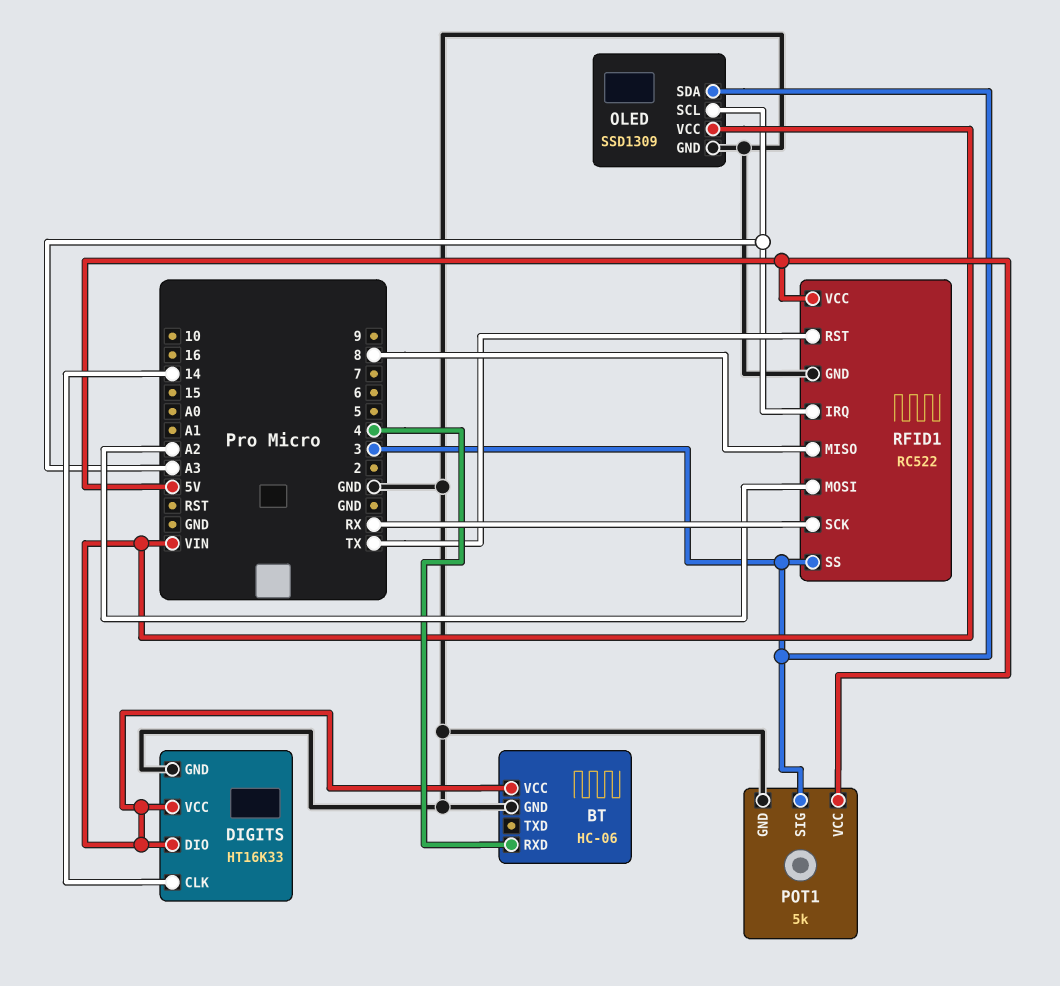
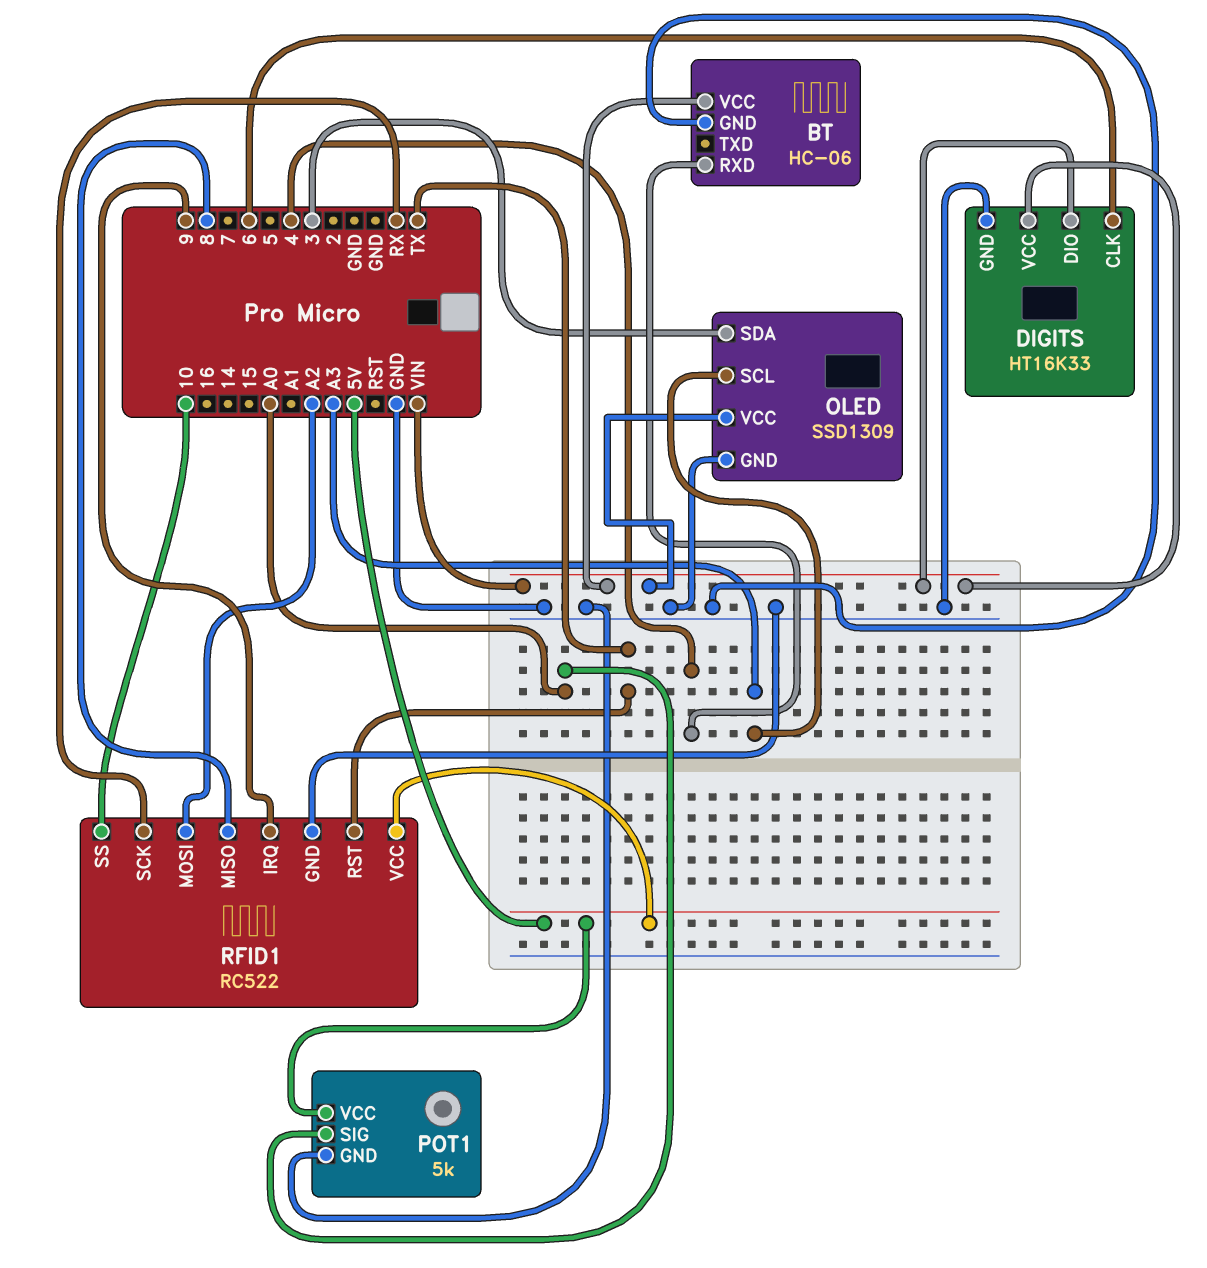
DIGITS pin CLK: 14 -> 6
POT1 pin SIG: 3 -> A0
RFID1 pin IRQ: A3 -> 9
RFID1 pin SS: 3 -> 10

